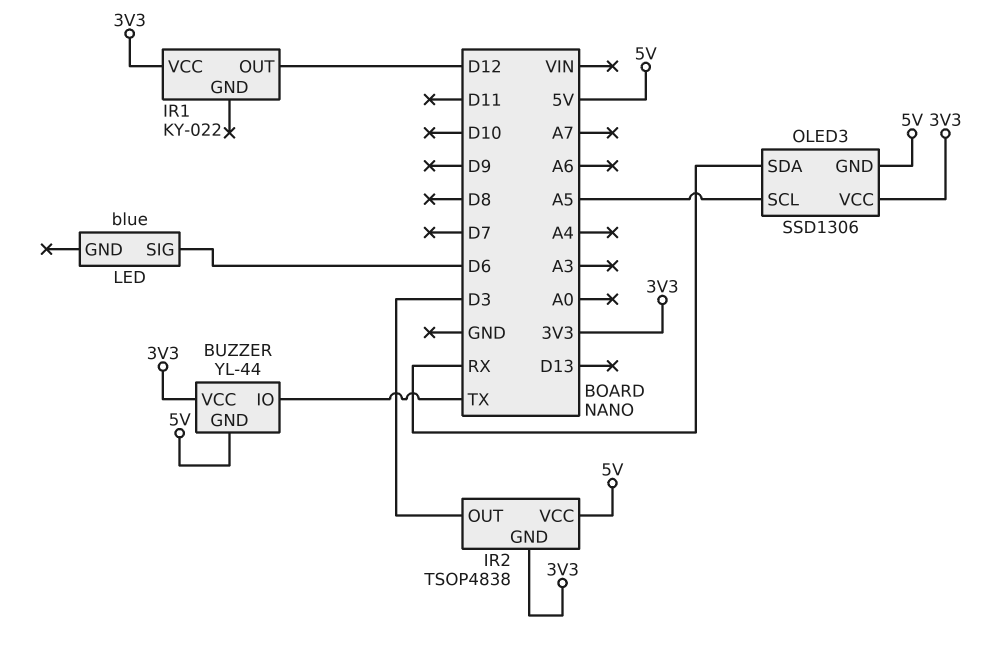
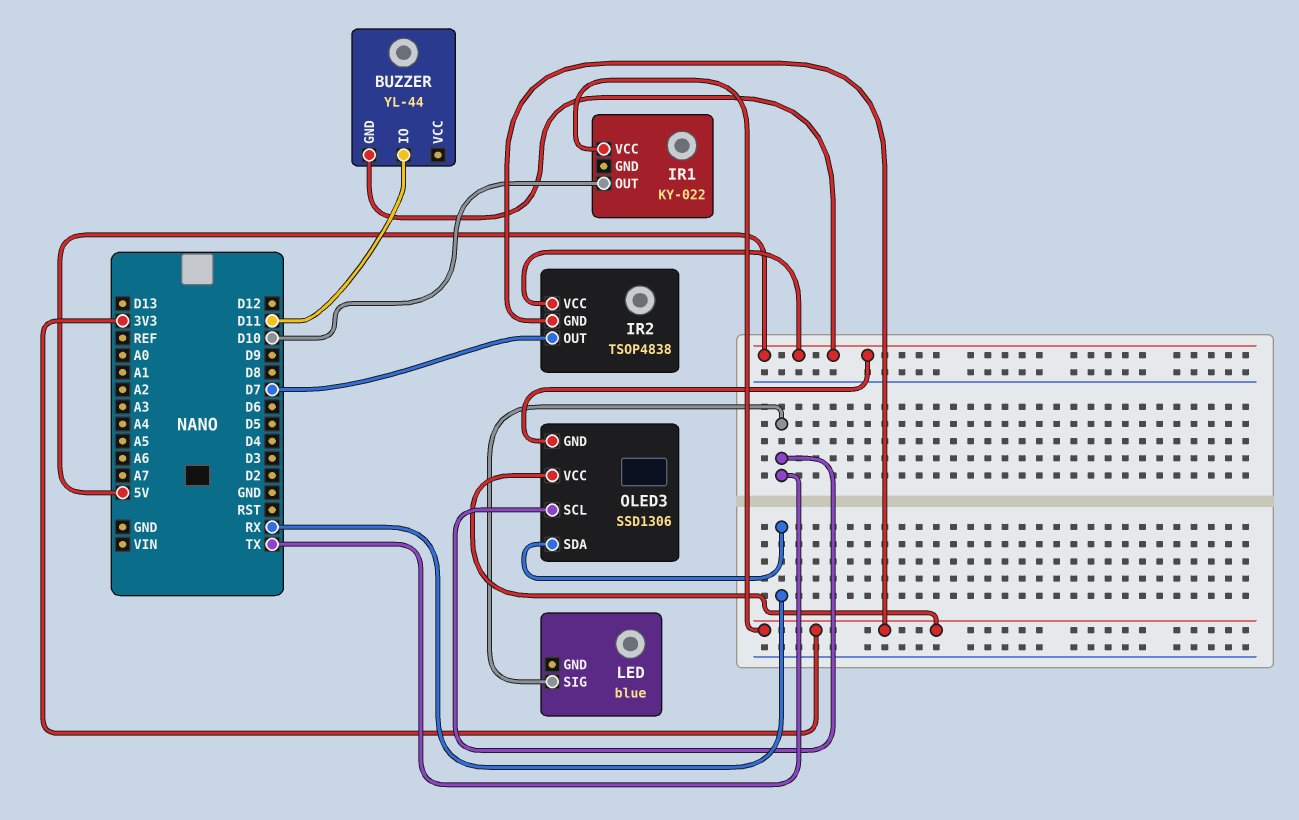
BUZZER pin IO: TX -> D11
BUZZER pin VCC: 3V3 -> none
IR1 pin OUT: D12 -> D10
IR2 pin OUT: D3 -> D7
LED pin SIG: D6 -> TX
OLED3 pin SCL: A5 -> TX

